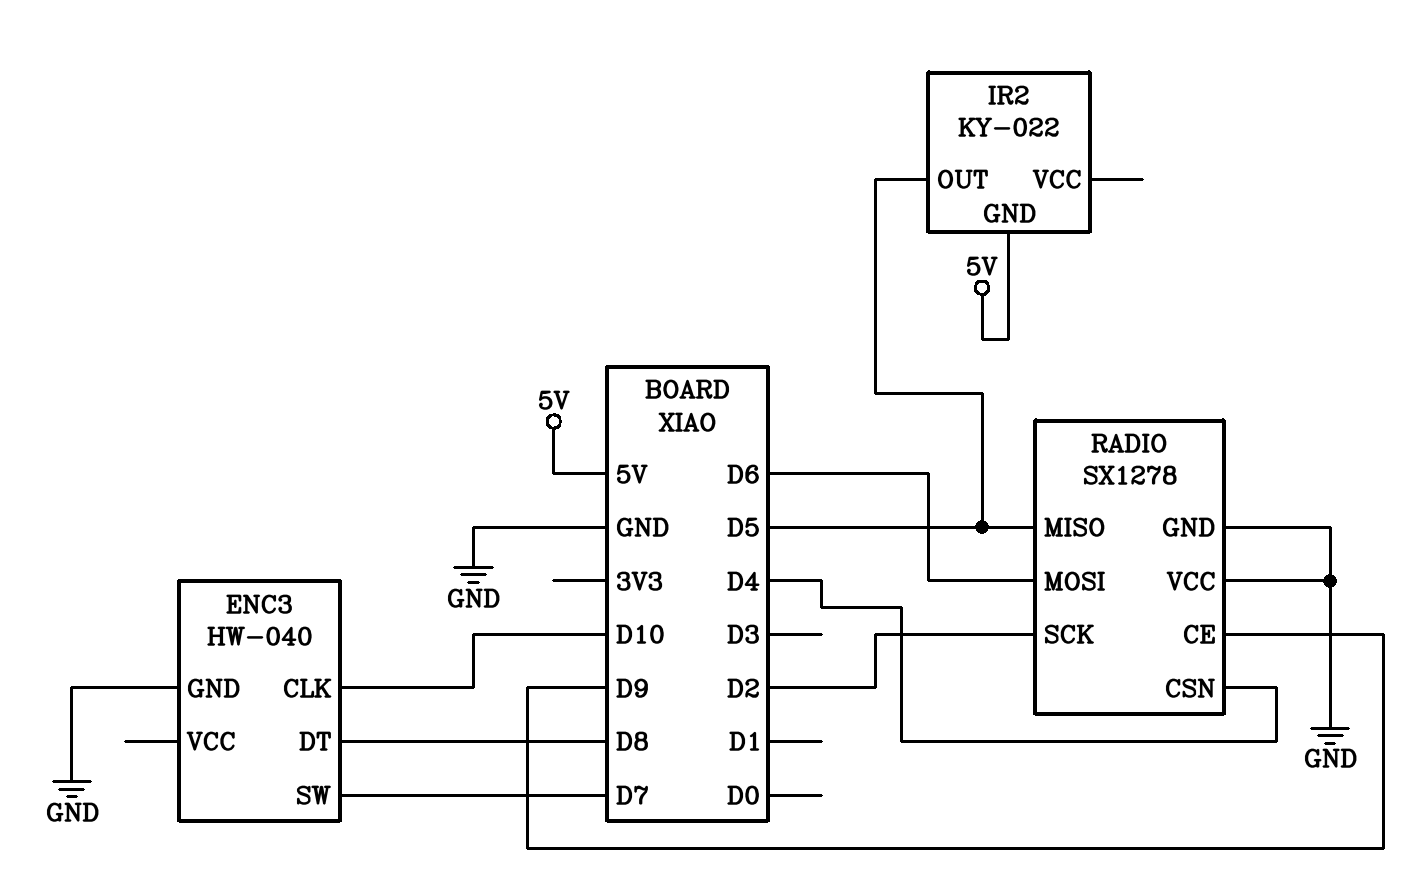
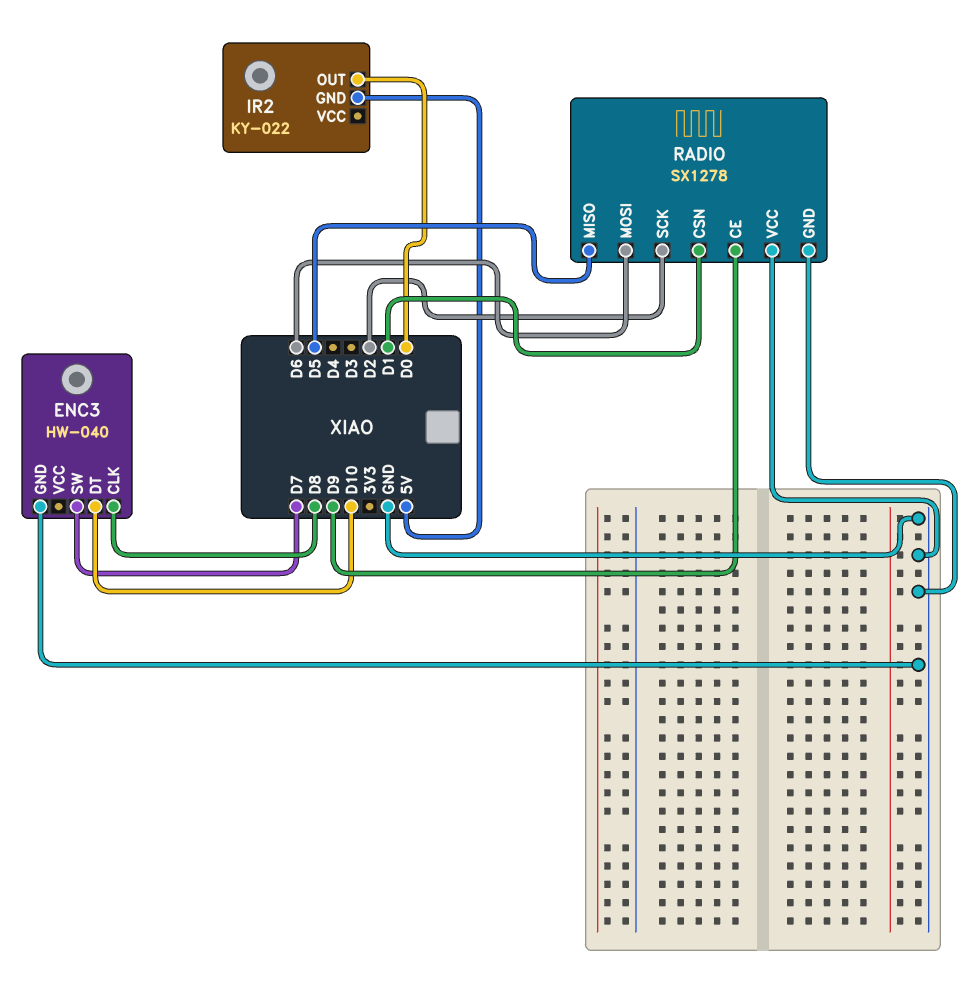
ENC3 pin CLK: D10 -> D8
ENC3 pin DT: D8 -> D10
IR2 pin OUT: D5 -> D0
RADIO pin CSN: D4 -> D1

